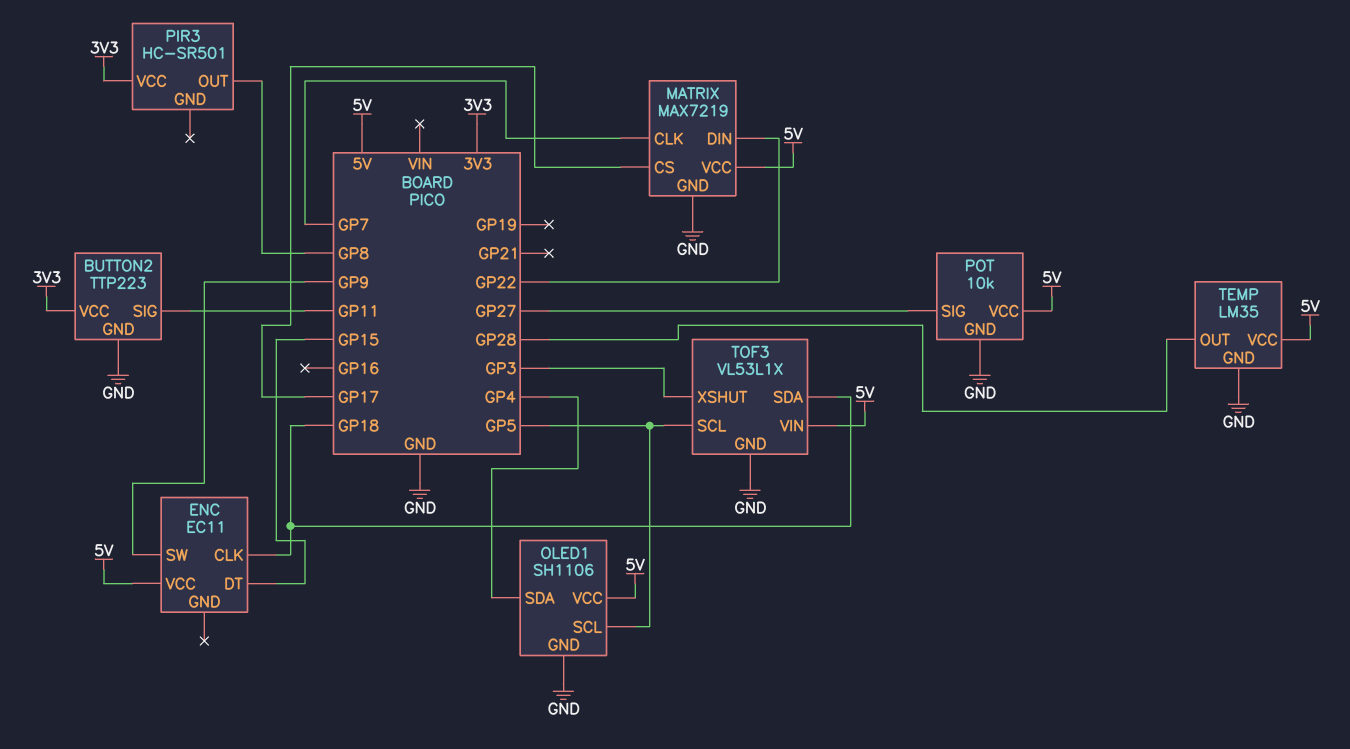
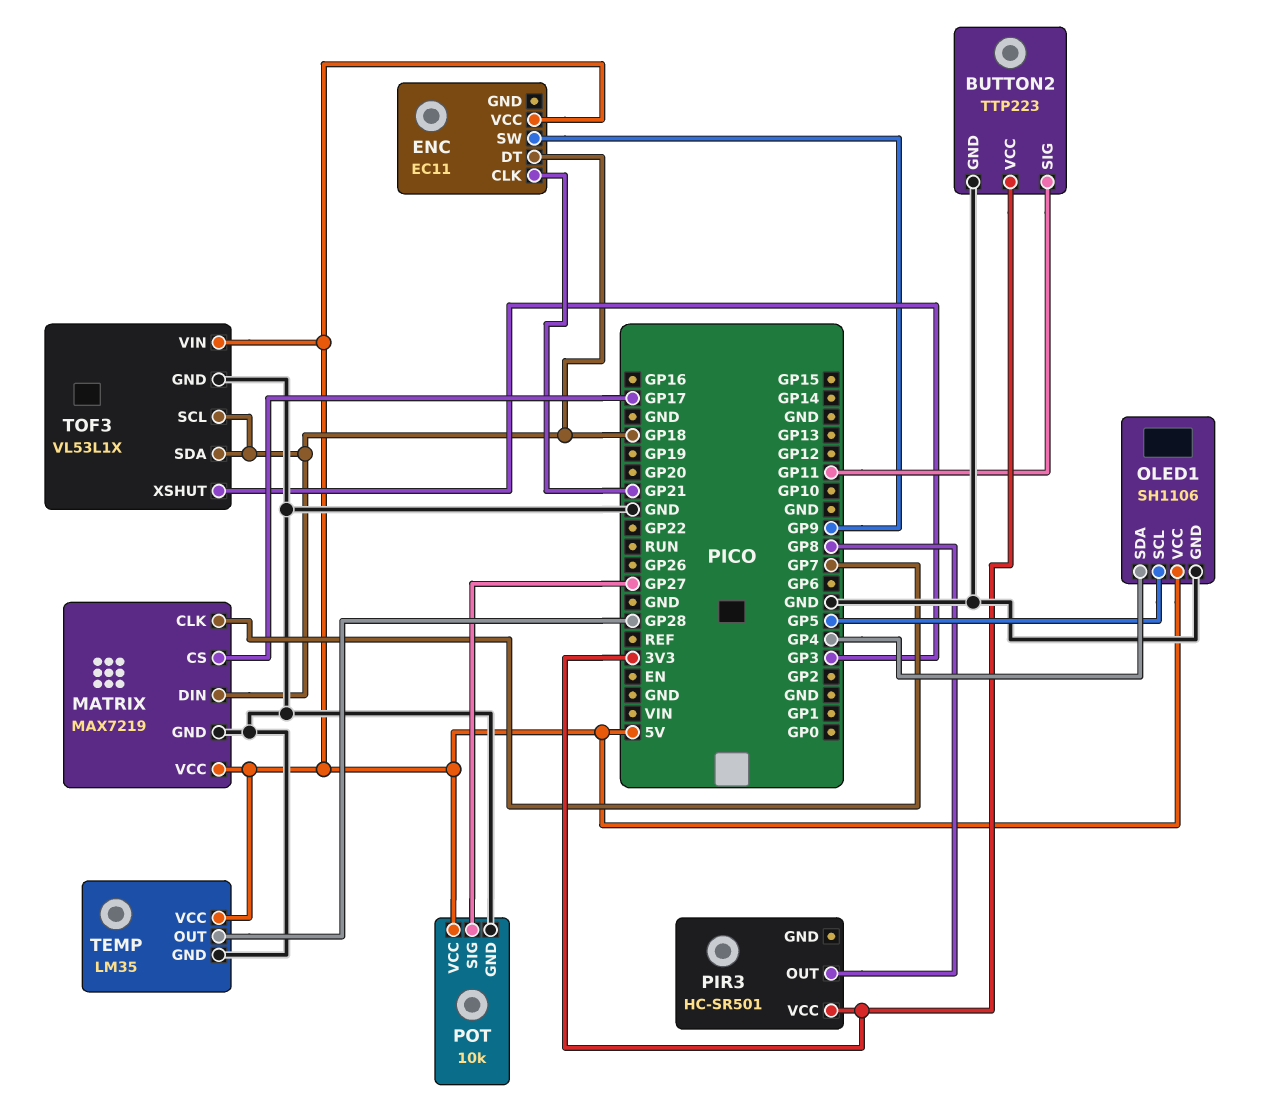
ENC pin CLK: GP18 -> GP21
ENC pin DT: GP15 -> GP18
MATRIX pin DIN: GP22 -> GP18
TOF3 pin SCL: GP5 -> GP18

